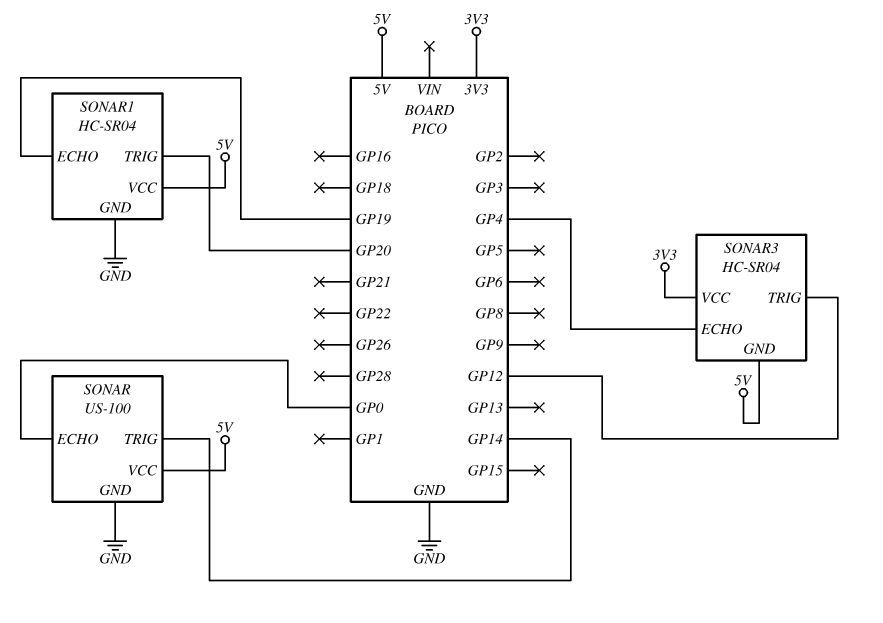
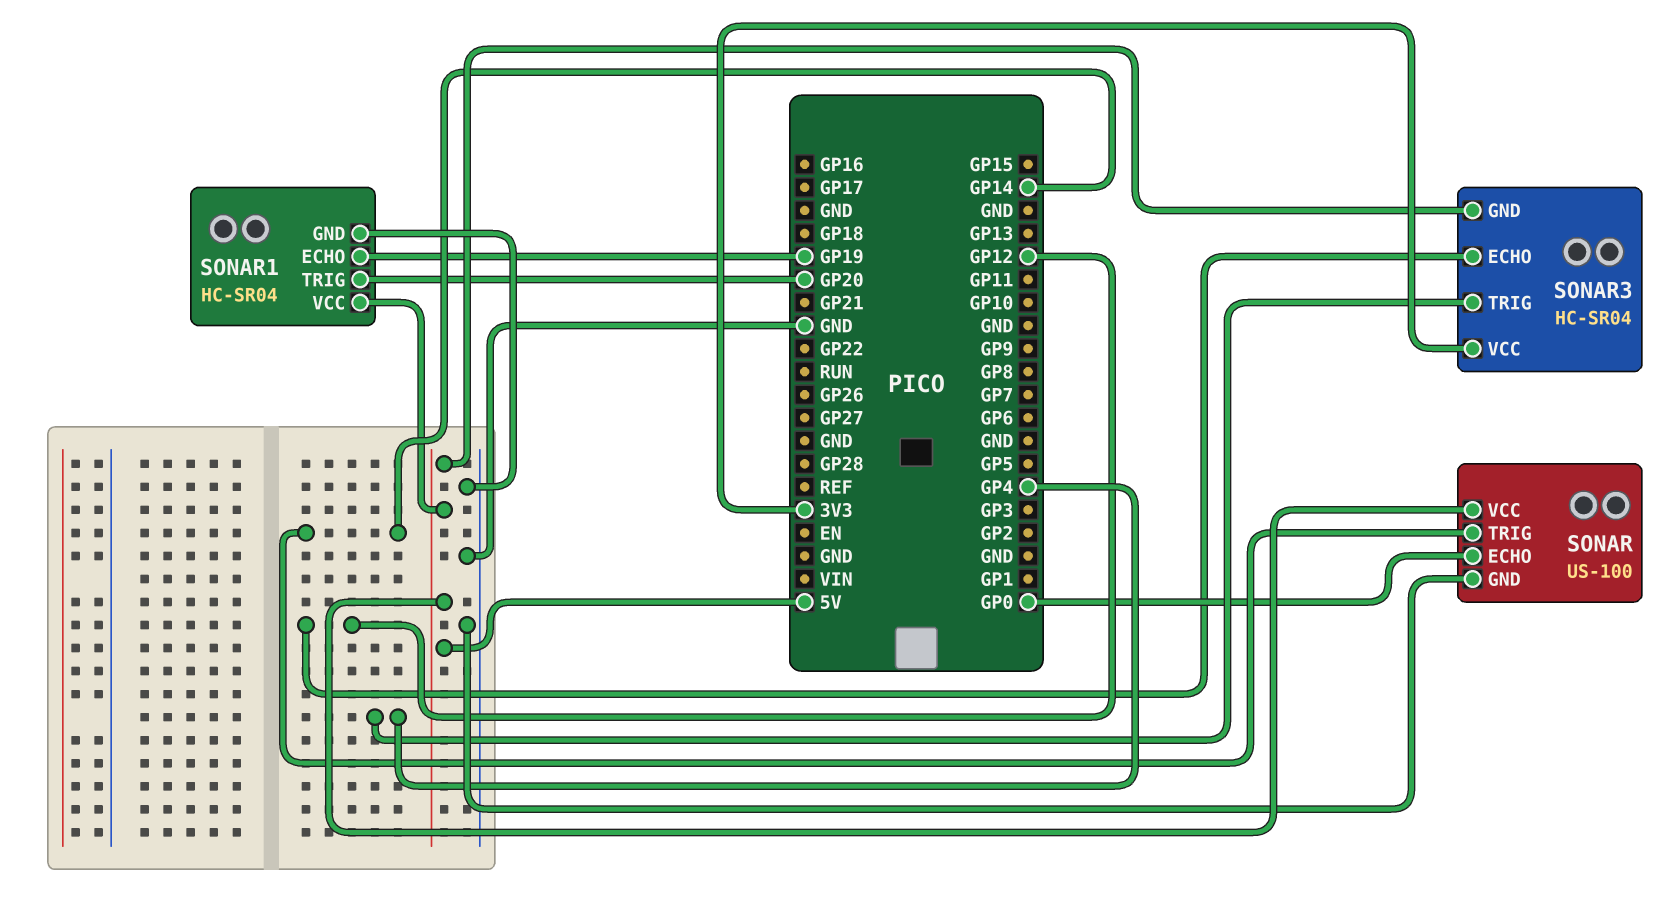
SONAR3 pin ECHO: GP4 -> GP12
SONAR3 pin TRIG: GP12 -> GP4

